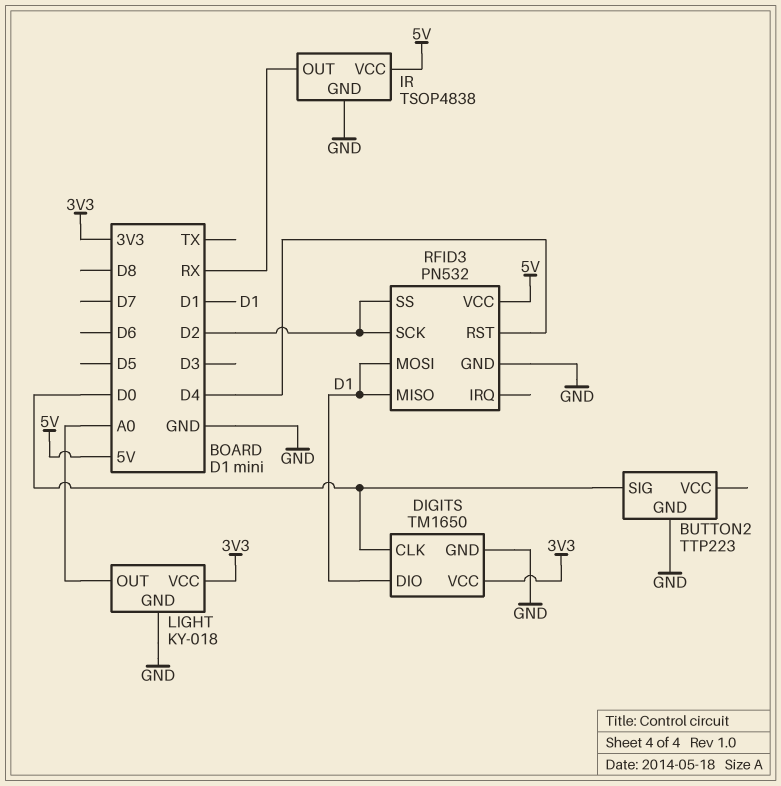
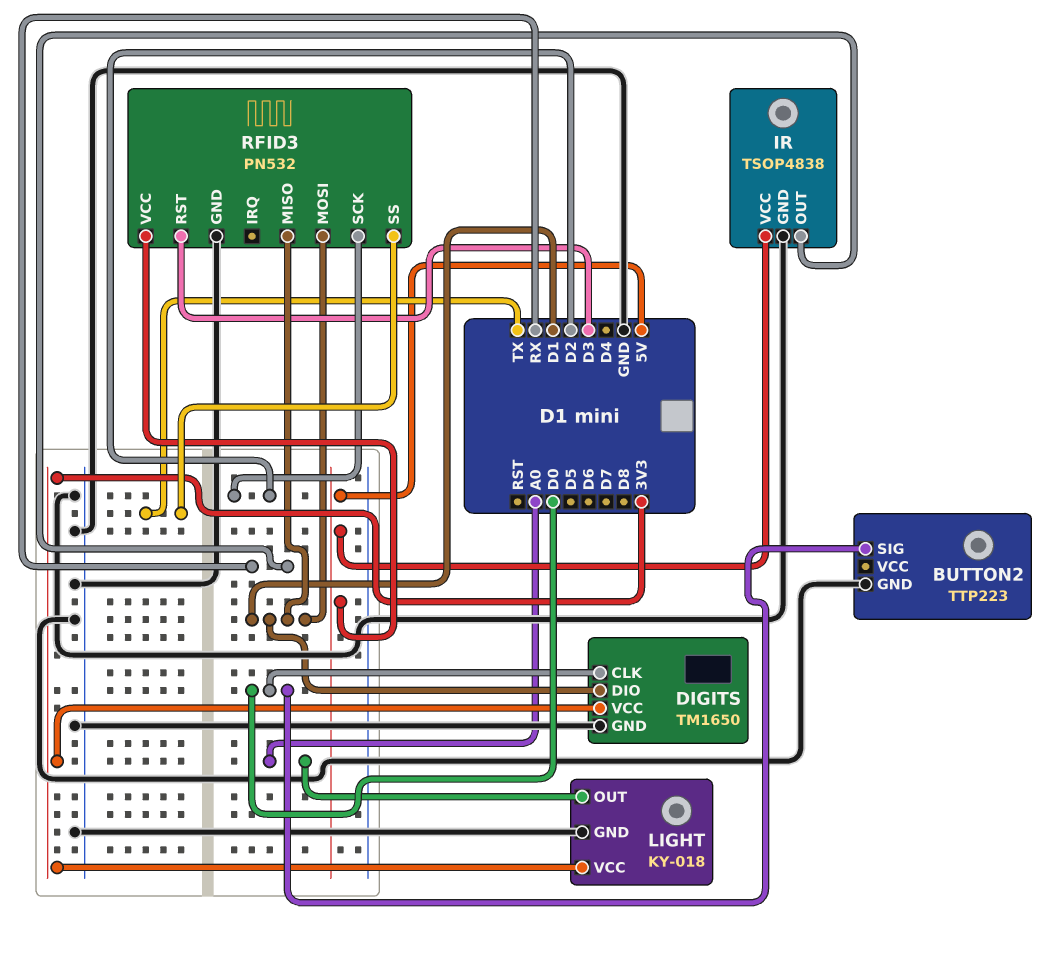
RFID3 pin RST: D4 -> D3
RFID3 pin SS: D2 -> TX

